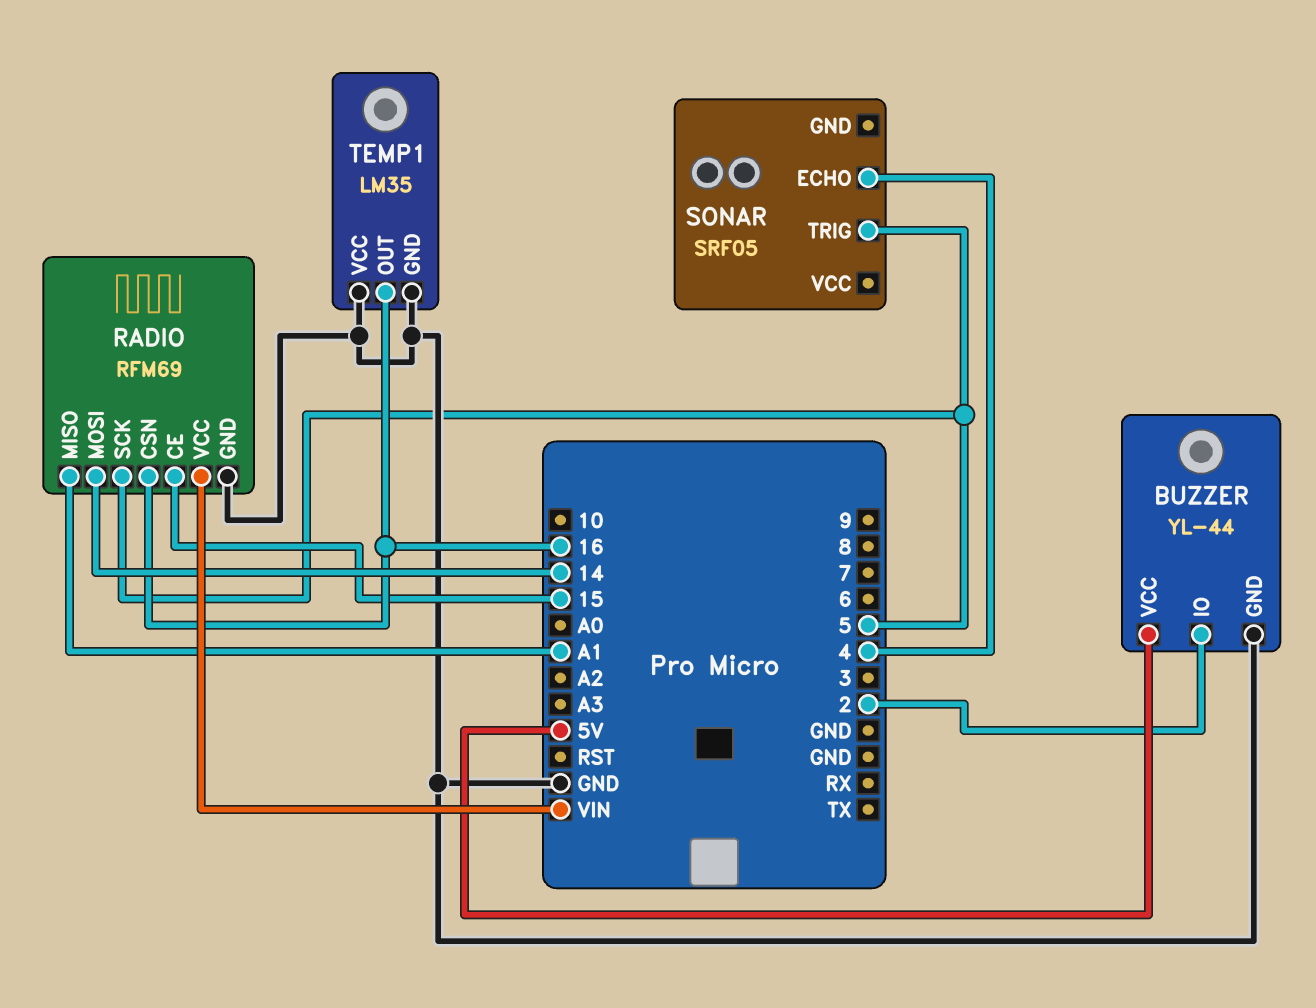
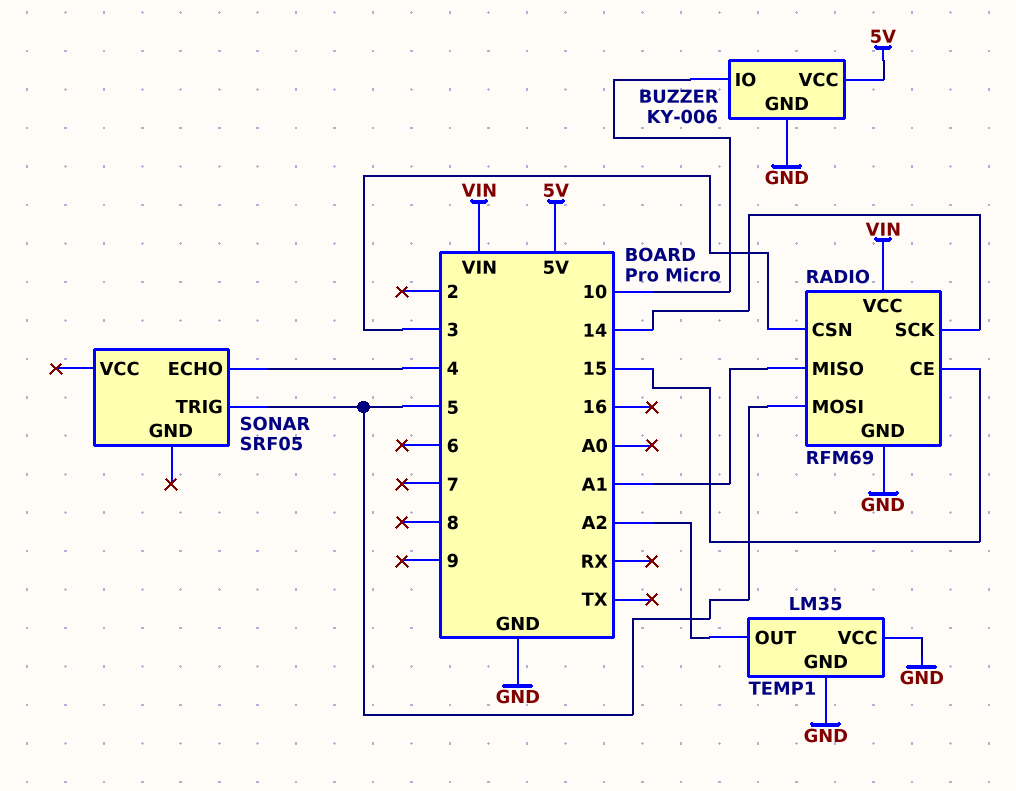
BUZZER: YL-44 -> KY-006
BUZZER pin IO: 2 -> 10
RADIO pin CSN: 16 -> 3
RADIO pin MOSI: 14 -> 5
RADIO pin SCK: 5 -> 14
TEMP1 pin OUT: 16 -> A2

